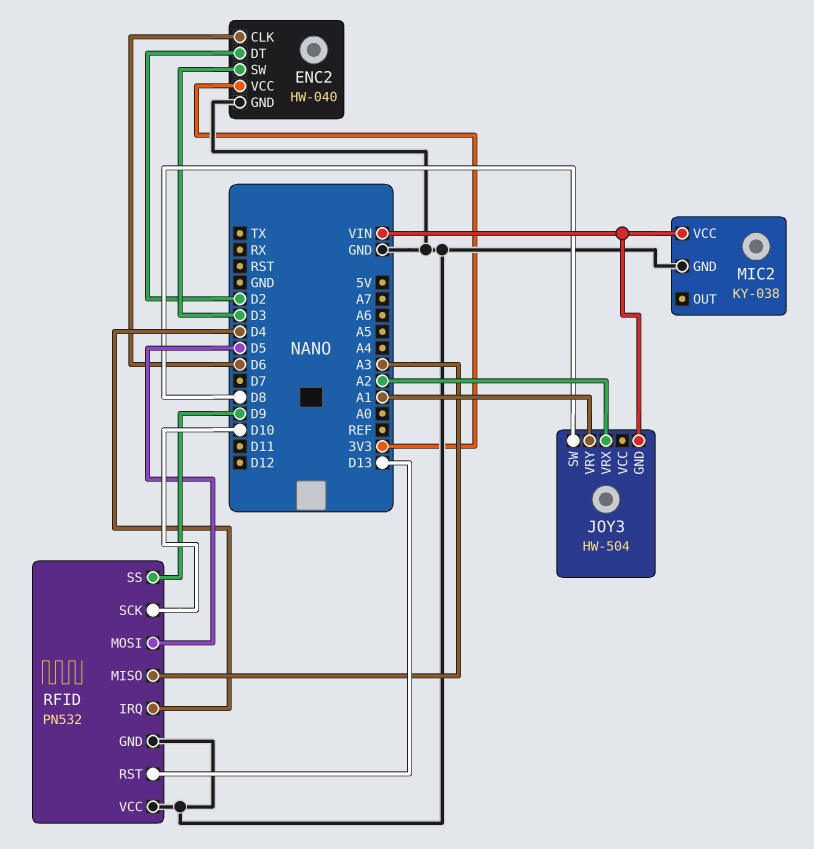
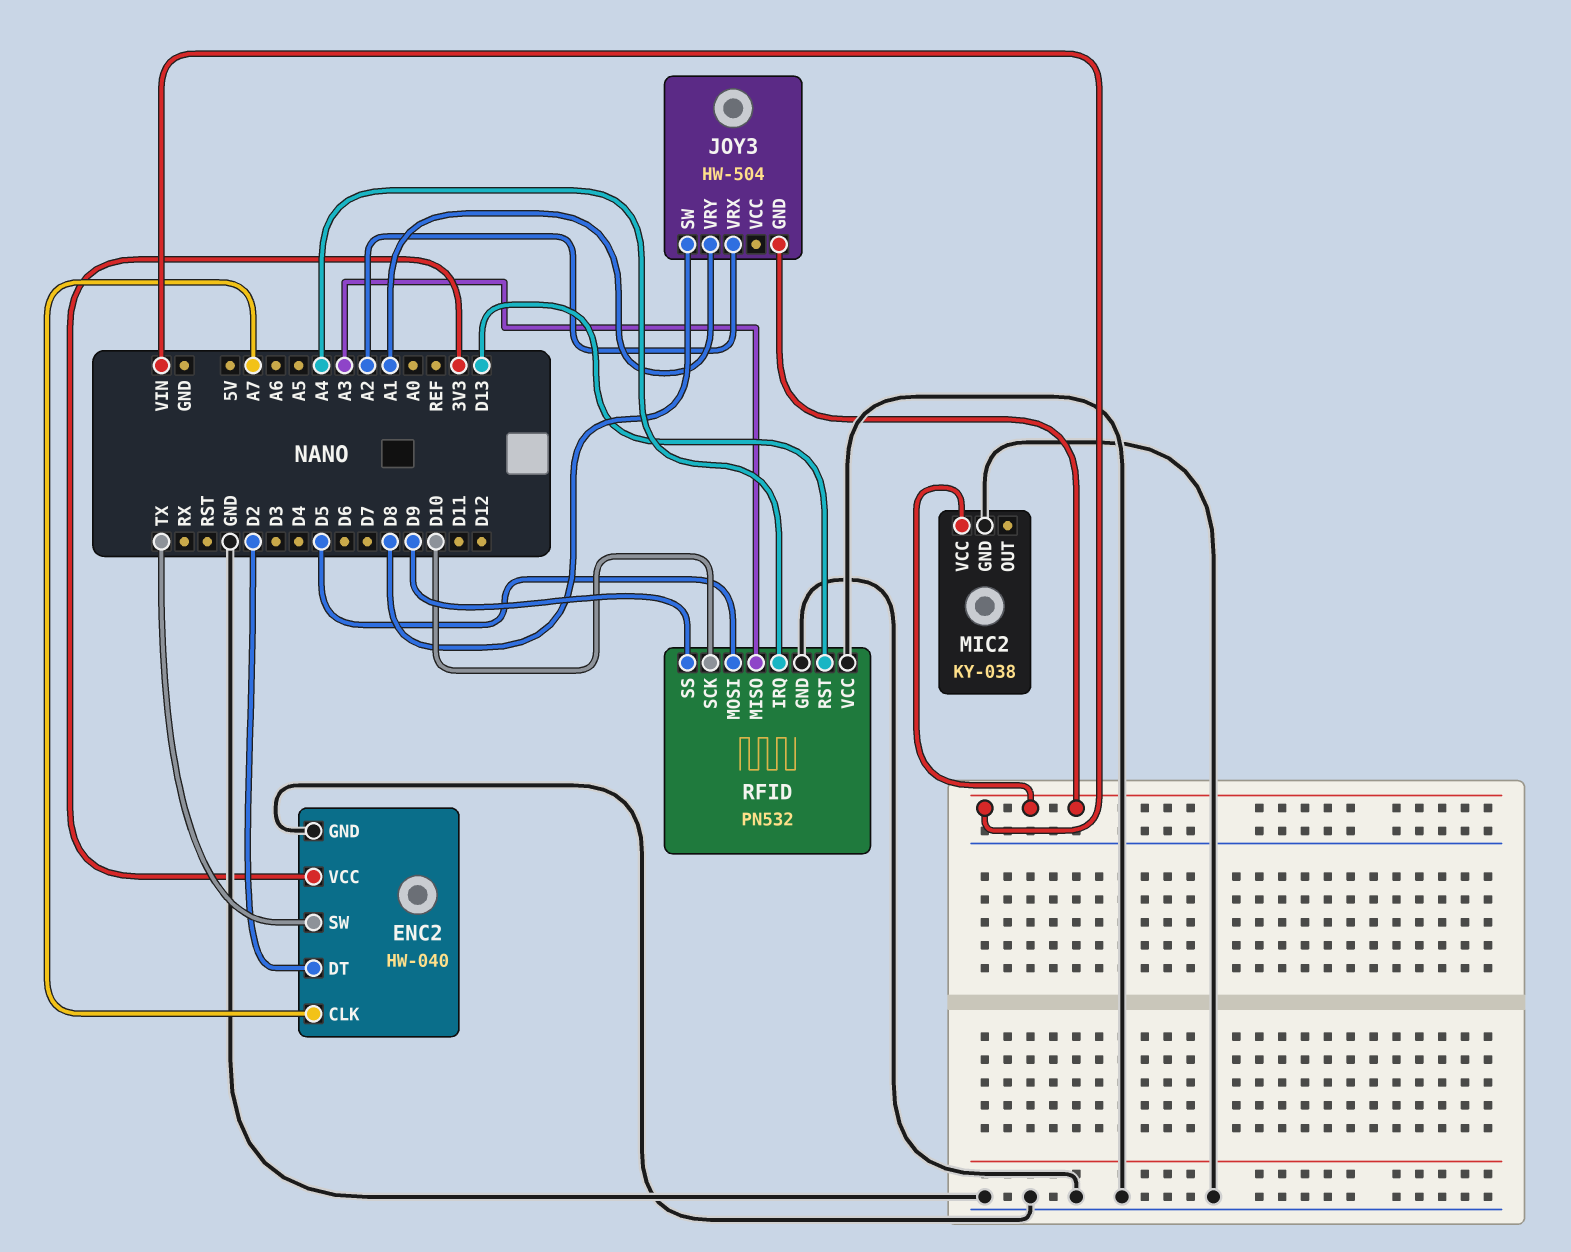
ENC2 pin CLK: D6 -> A7
ENC2 pin SW: D3 -> TX
RFID pin IRQ: D4 -> A4

